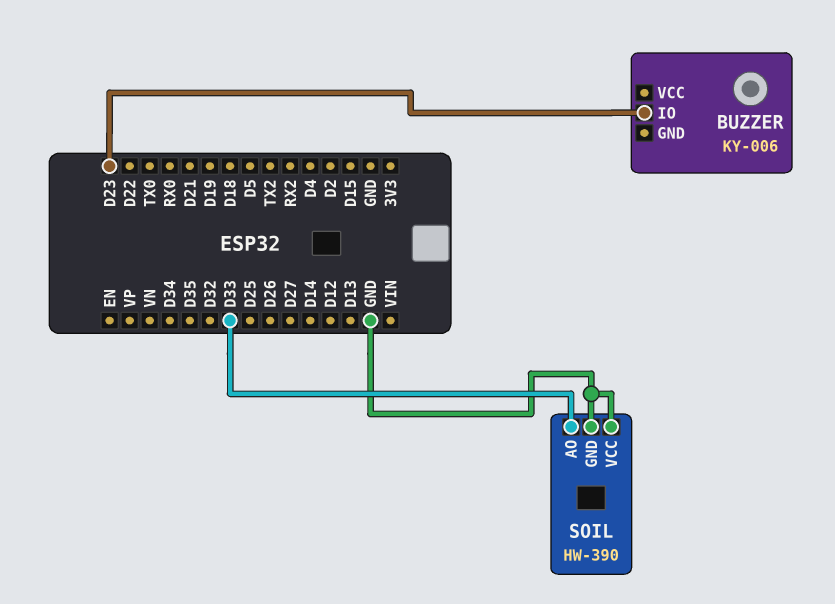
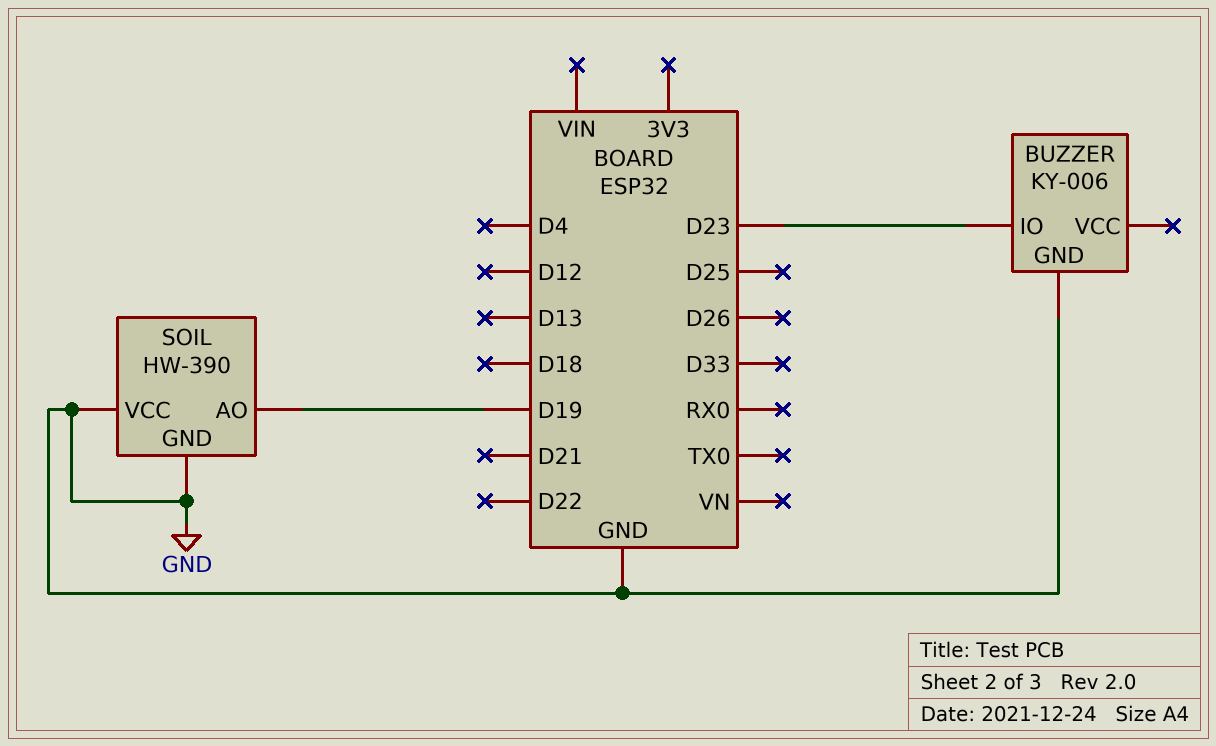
BUZZER pin GND: none -> GND
SOIL pin AO: D33 -> D19

